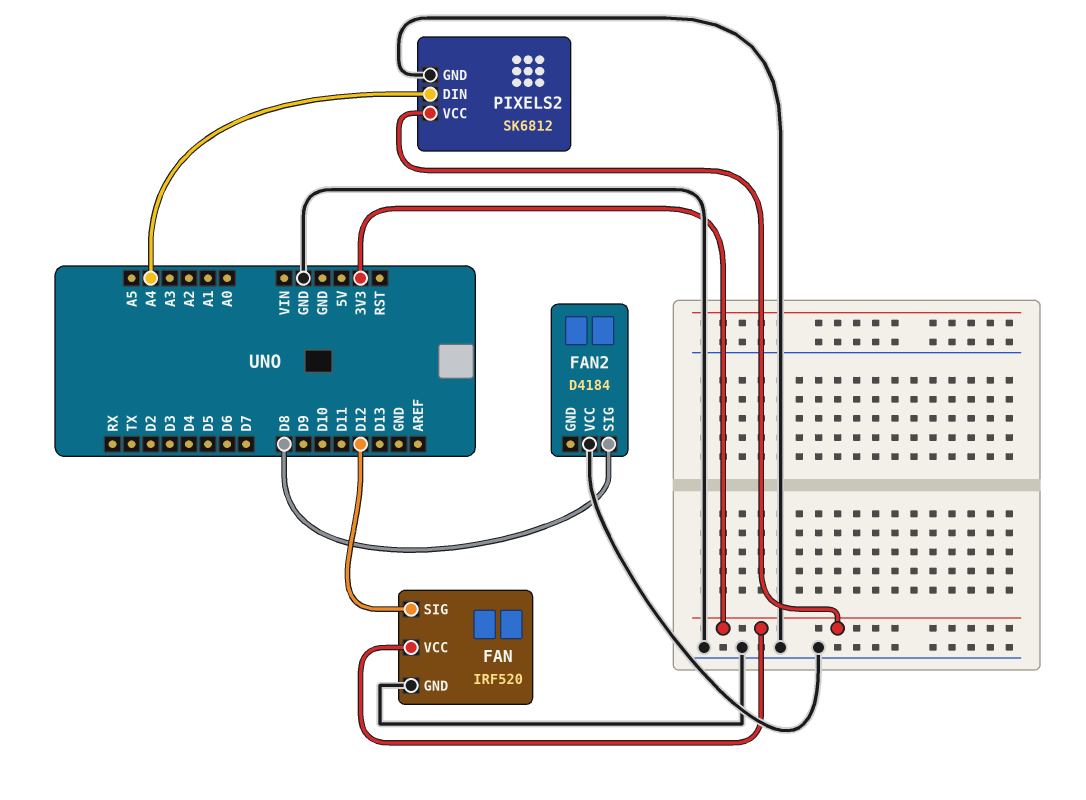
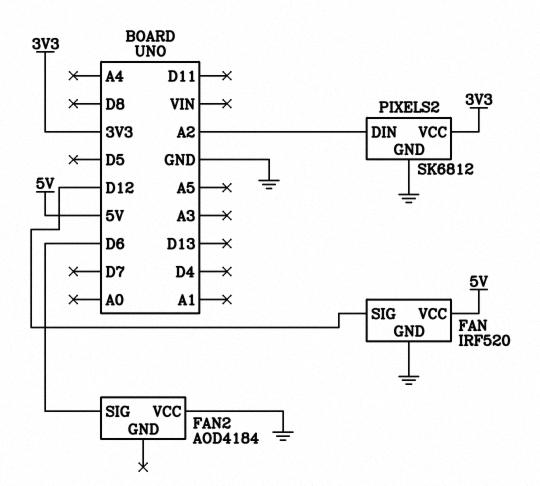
FAN pin VCC: 3V3 -> 5V
FAN2: D4184 -> AOD4184
FAN2 pin SIG: D8 -> D6
PIXELS2 pin DIN: A4 -> A2

